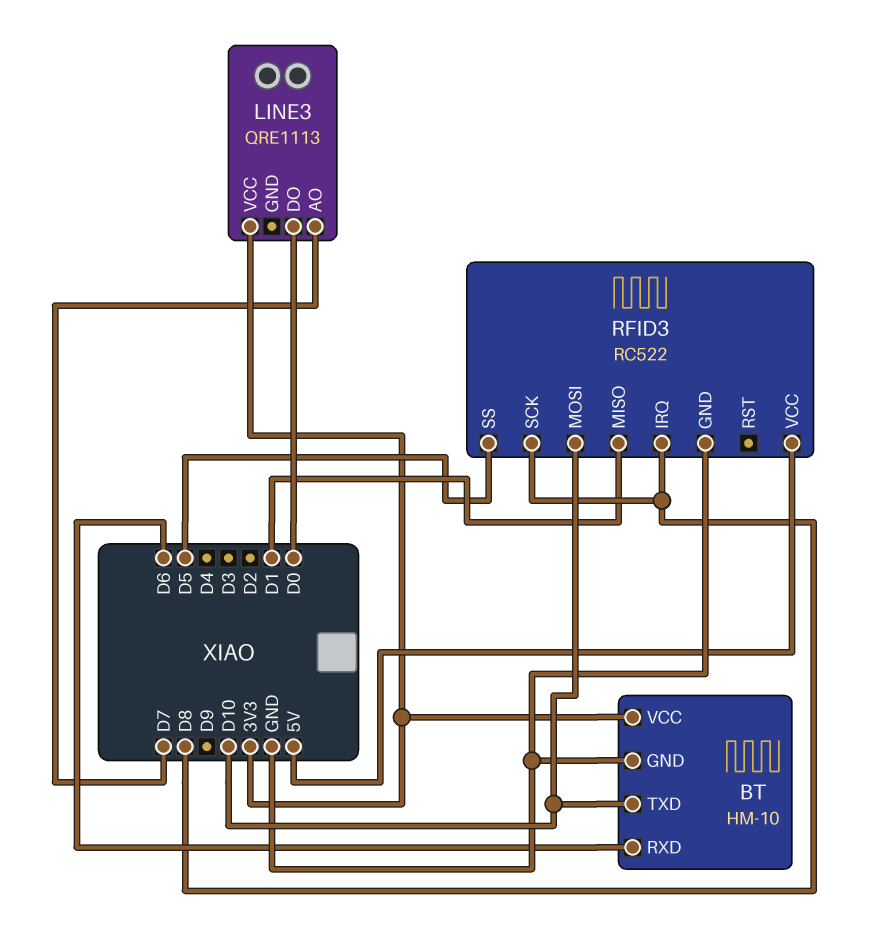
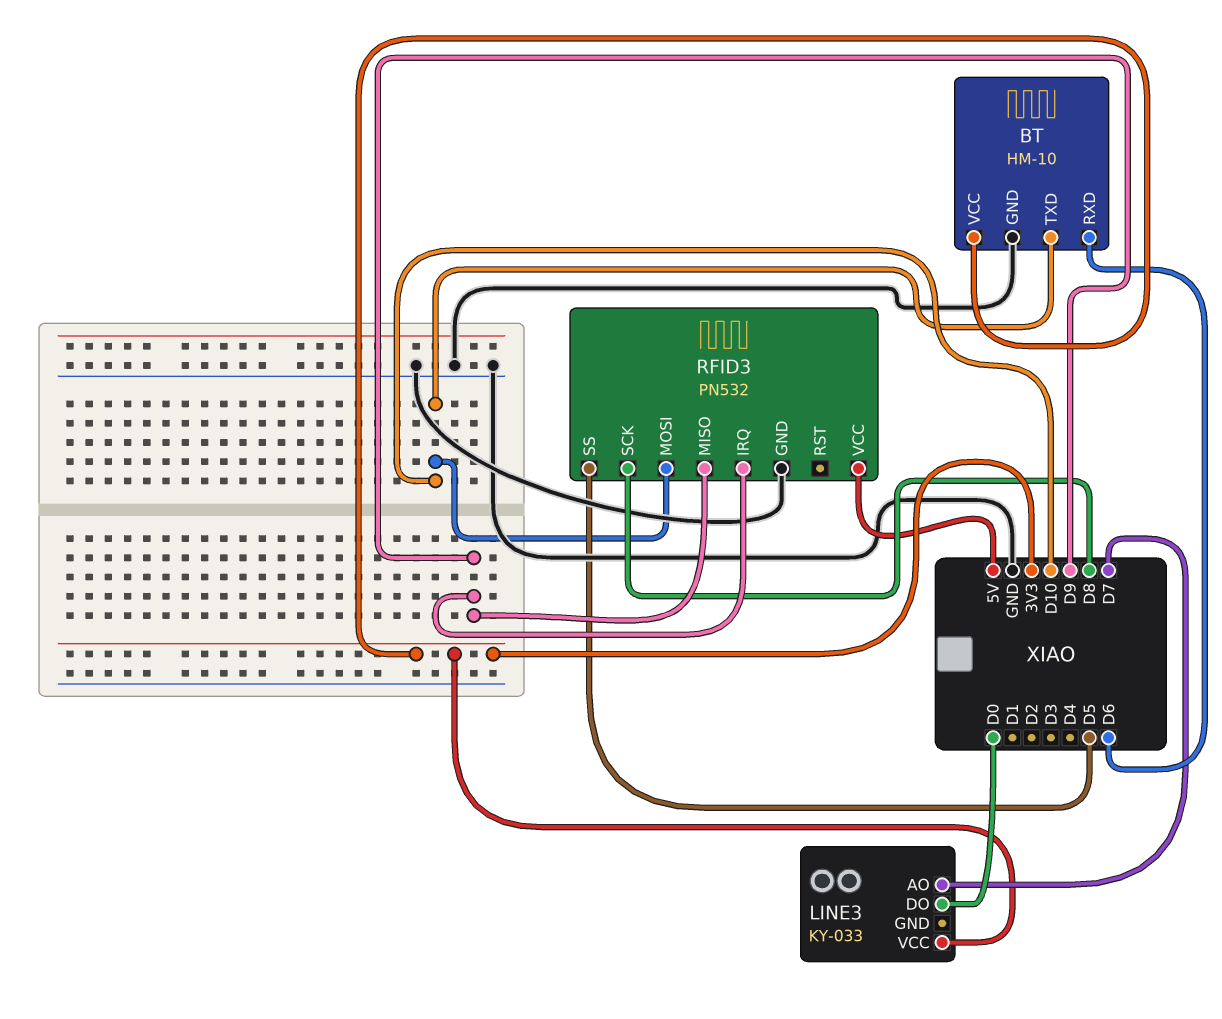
LINE3: QRE1113 -> KY-033
RFID3: RC522 -> PN532
RFID3 pin IRQ: D8 -> D9
RFID3 pin MISO: D1 -> D9

